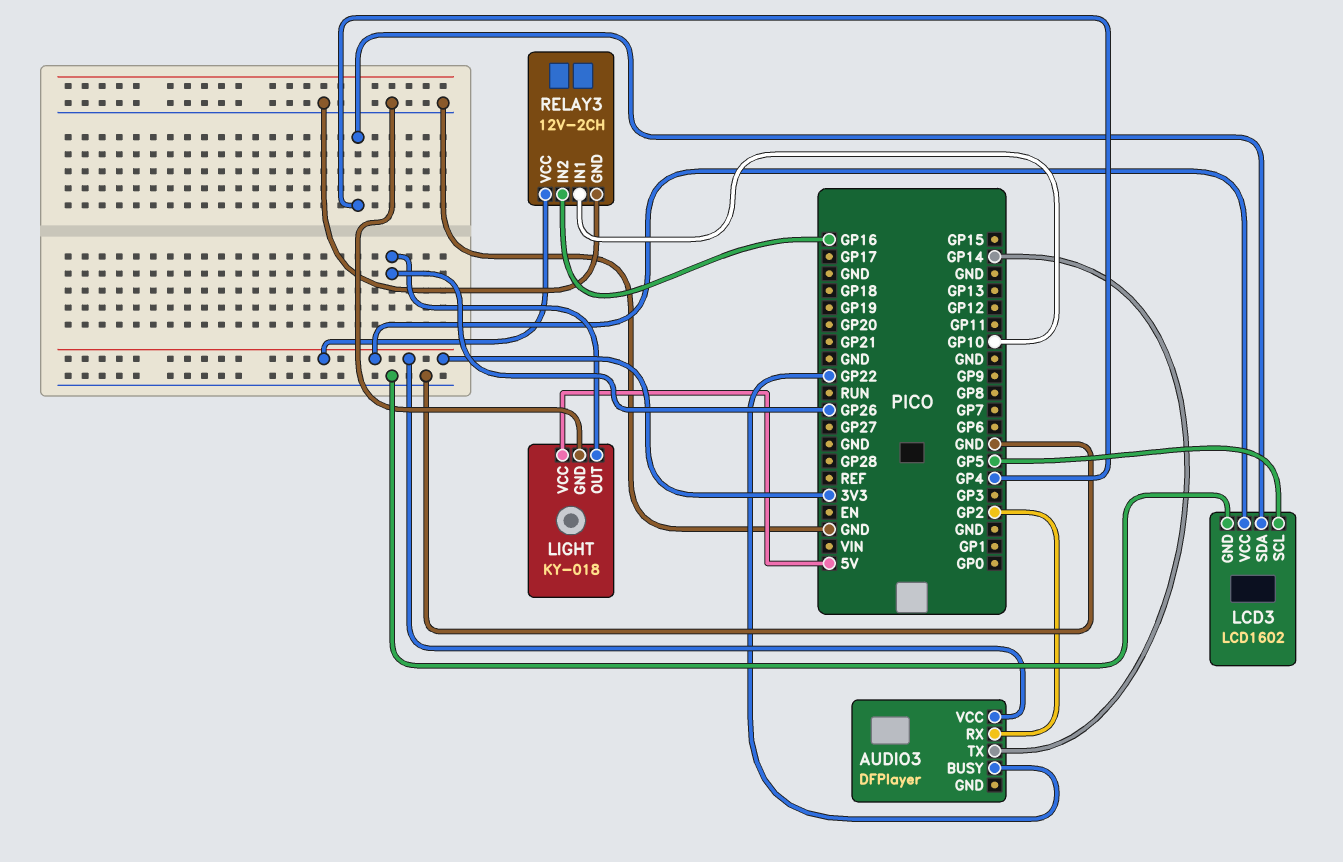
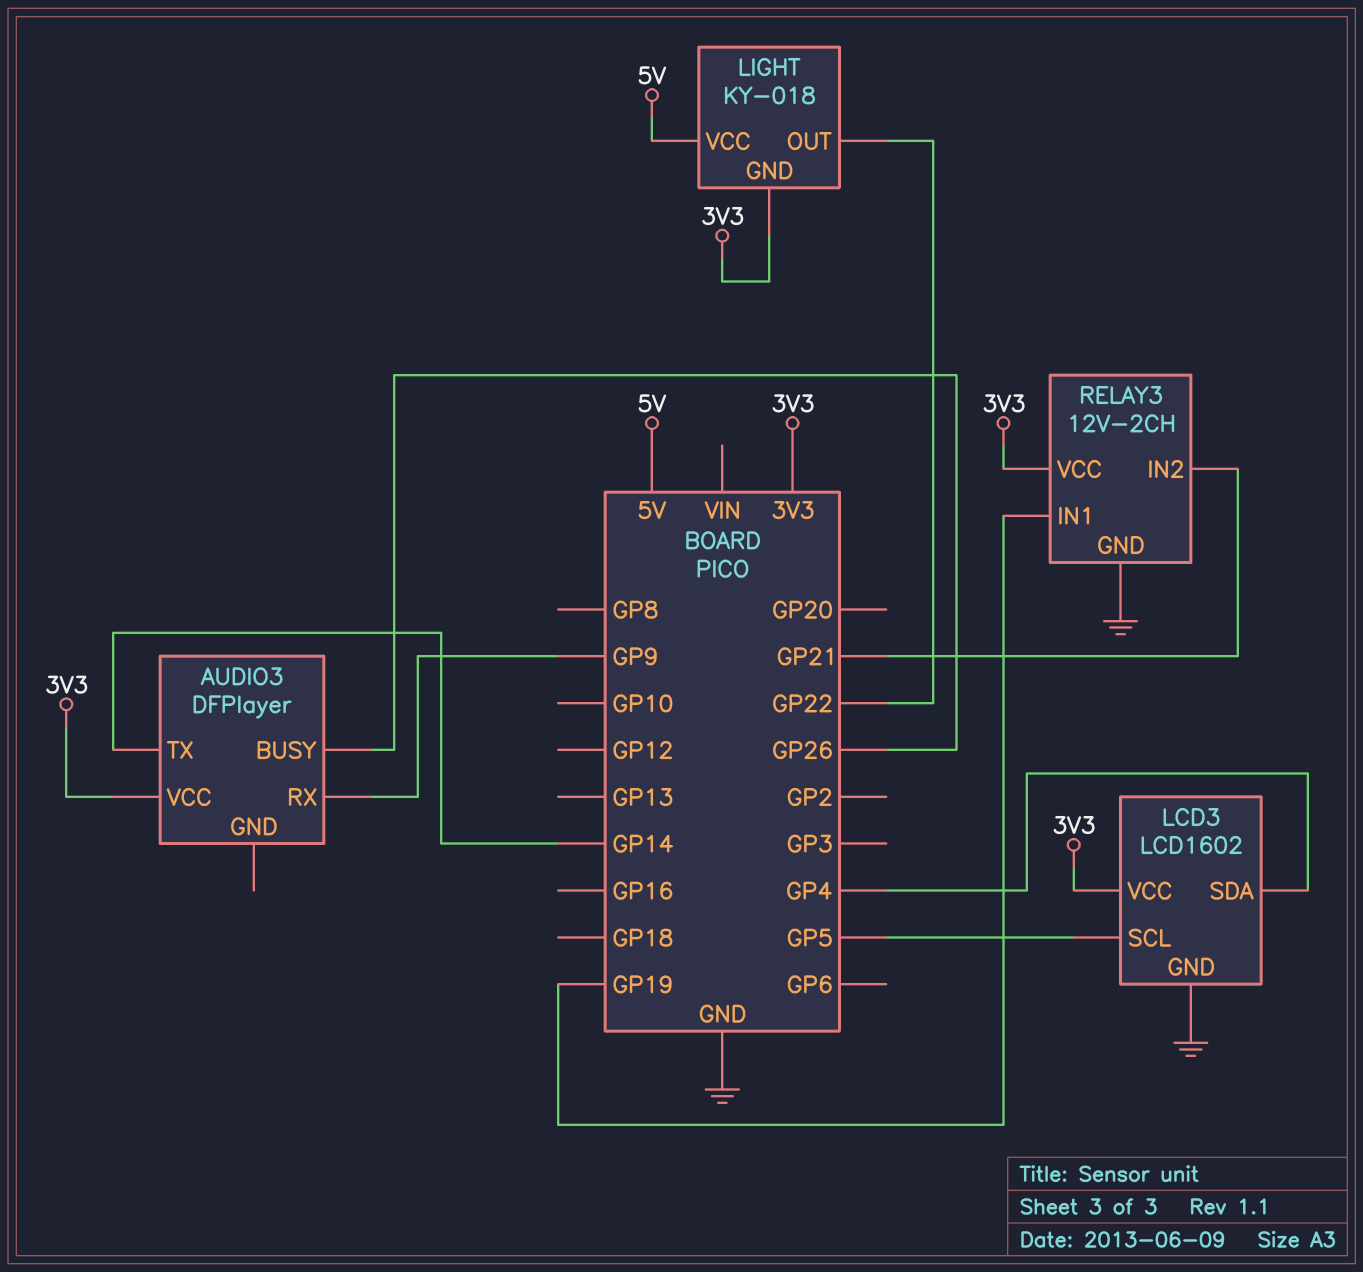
AUDIO3 pin BUSY: GP22 -> GP26
AUDIO3 pin RX: GP2 -> GP9
LIGHT pin GND: GND -> 3V3
LIGHT pin OUT: GP26 -> GP22
RELAY3 pin IN1: GP10 -> GP19
RELAY3 pin IN2: GP16 -> GP21

